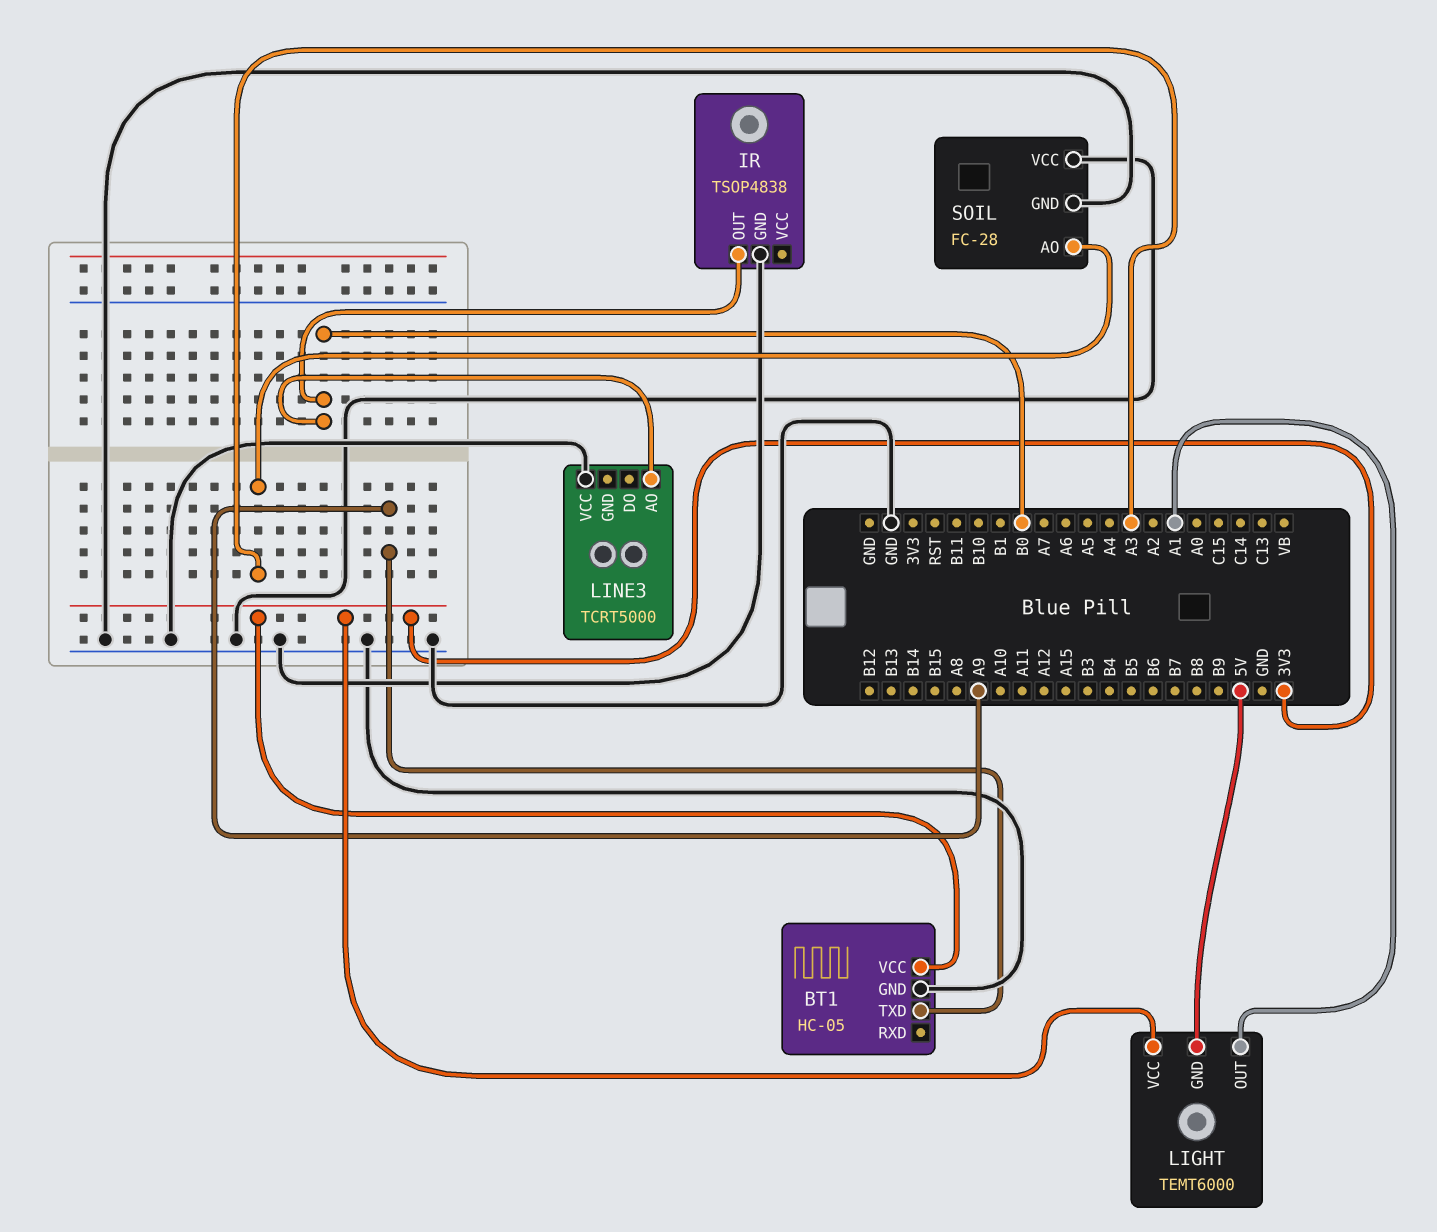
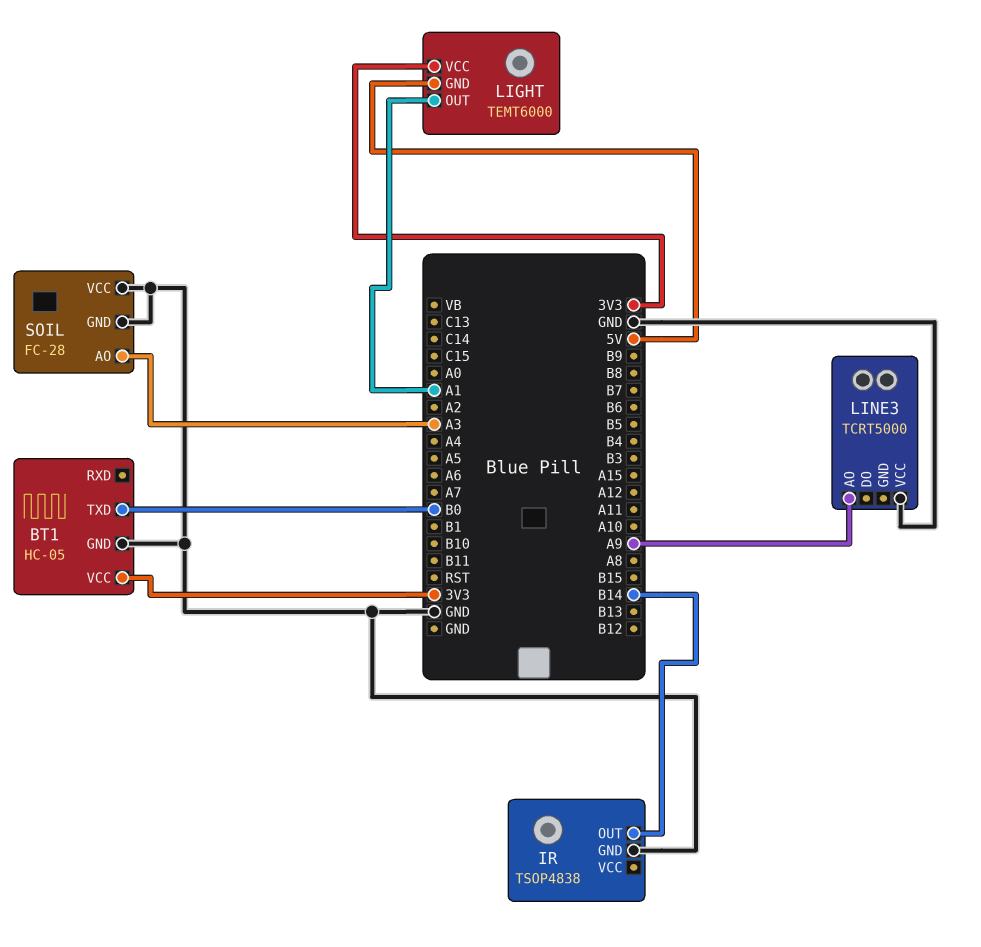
BT1 pin TXD: A9 -> B0
IR pin OUT: B0 -> B14
LINE3 pin AO: B0 -> A9

